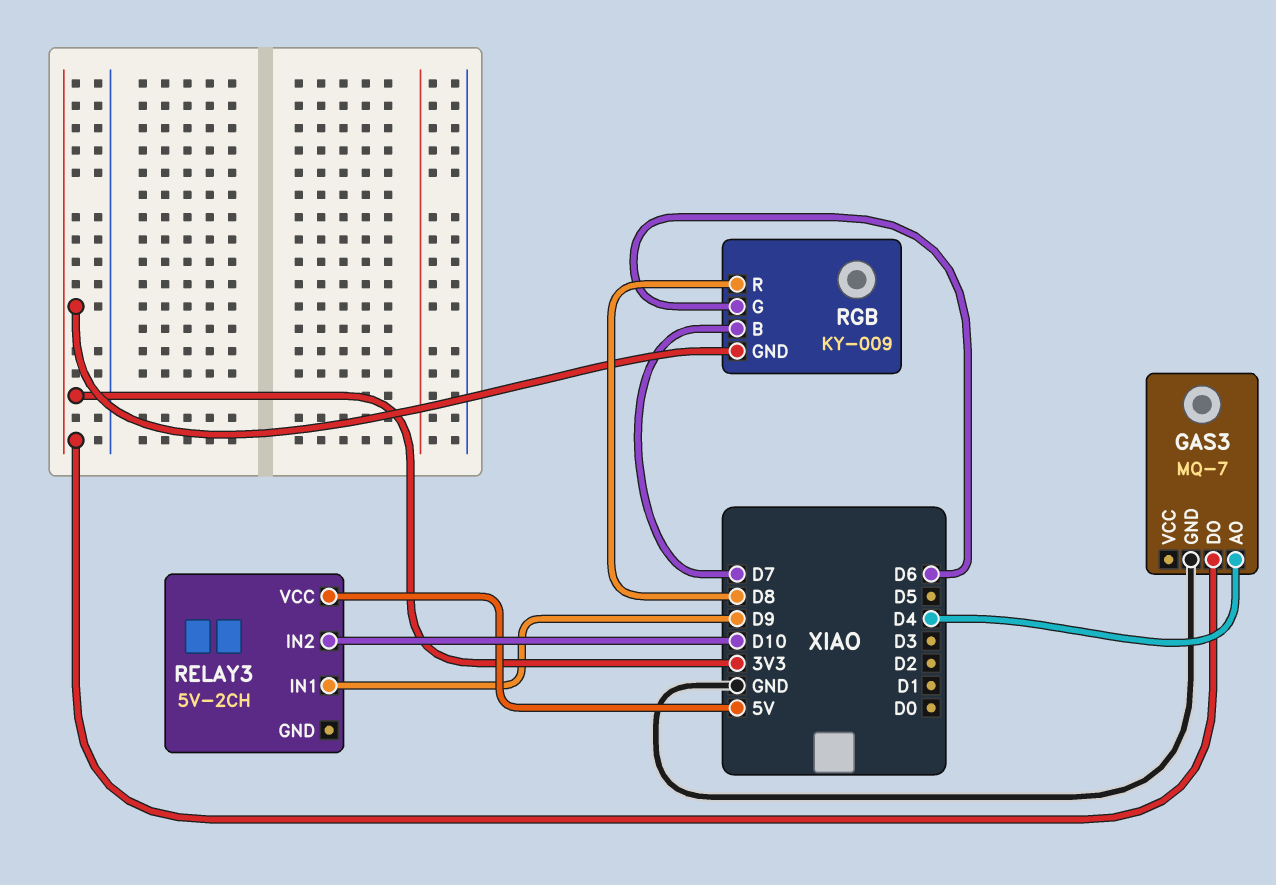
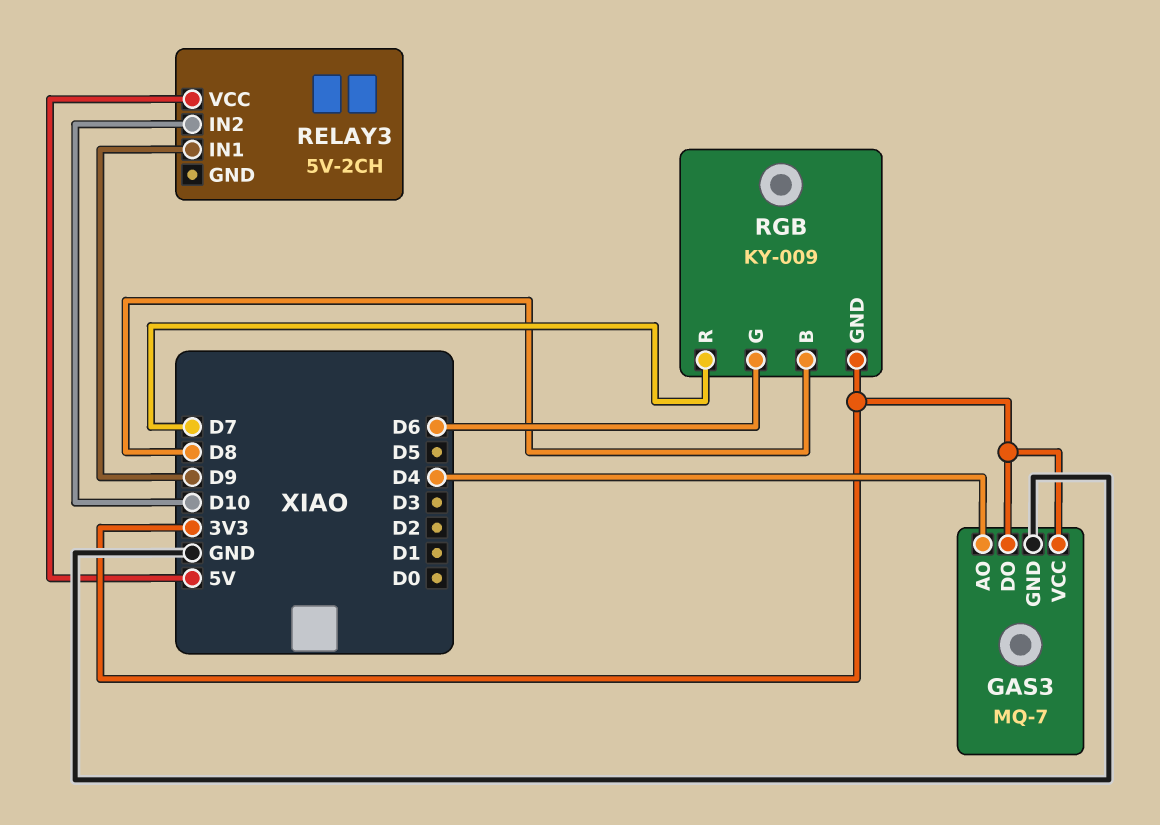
GAS3 pin VCC: none -> 3V3
RGB pin B: D7 -> D8
RGB pin R: D8 -> D7

